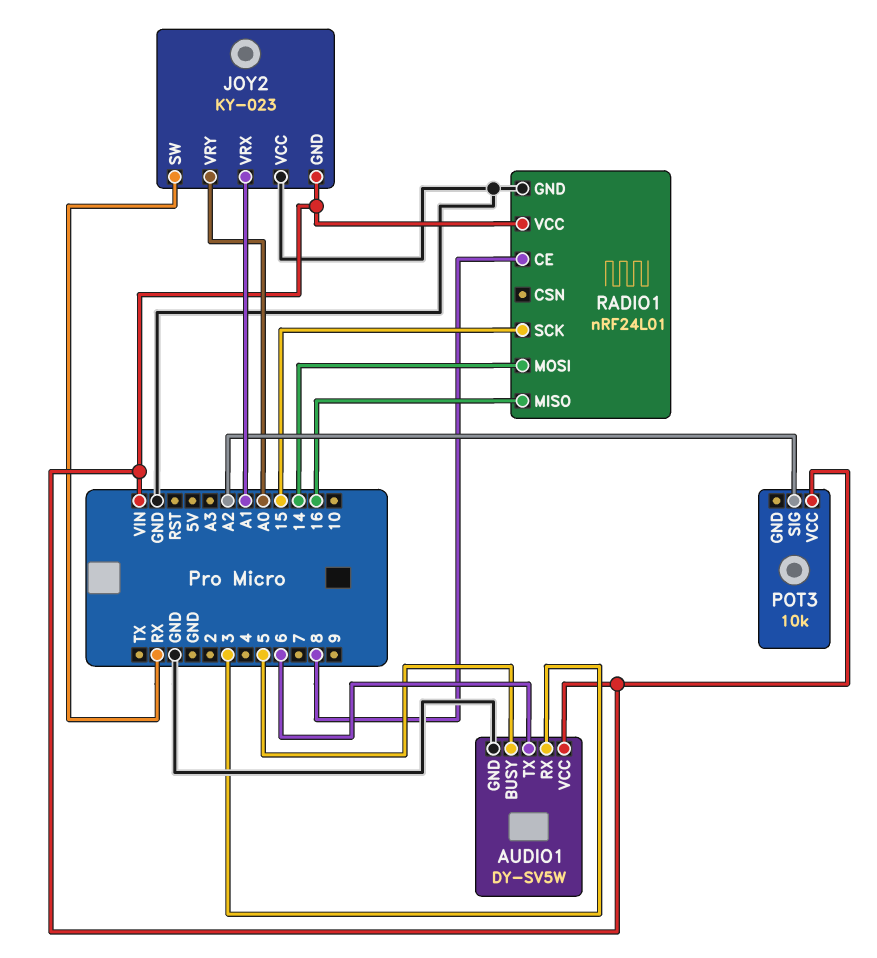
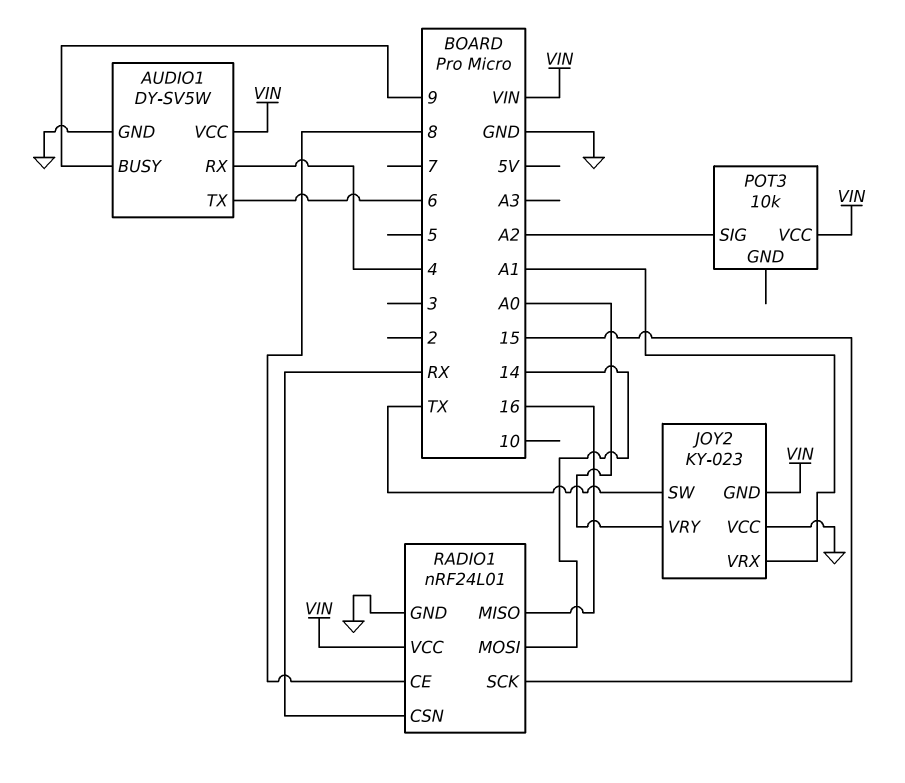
AUDIO1 pin BUSY: 5 -> 9
AUDIO1 pin RX: 3 -> 4
JOY2 pin SW: RX -> TX
RADIO1 pin CSN: none -> RX

